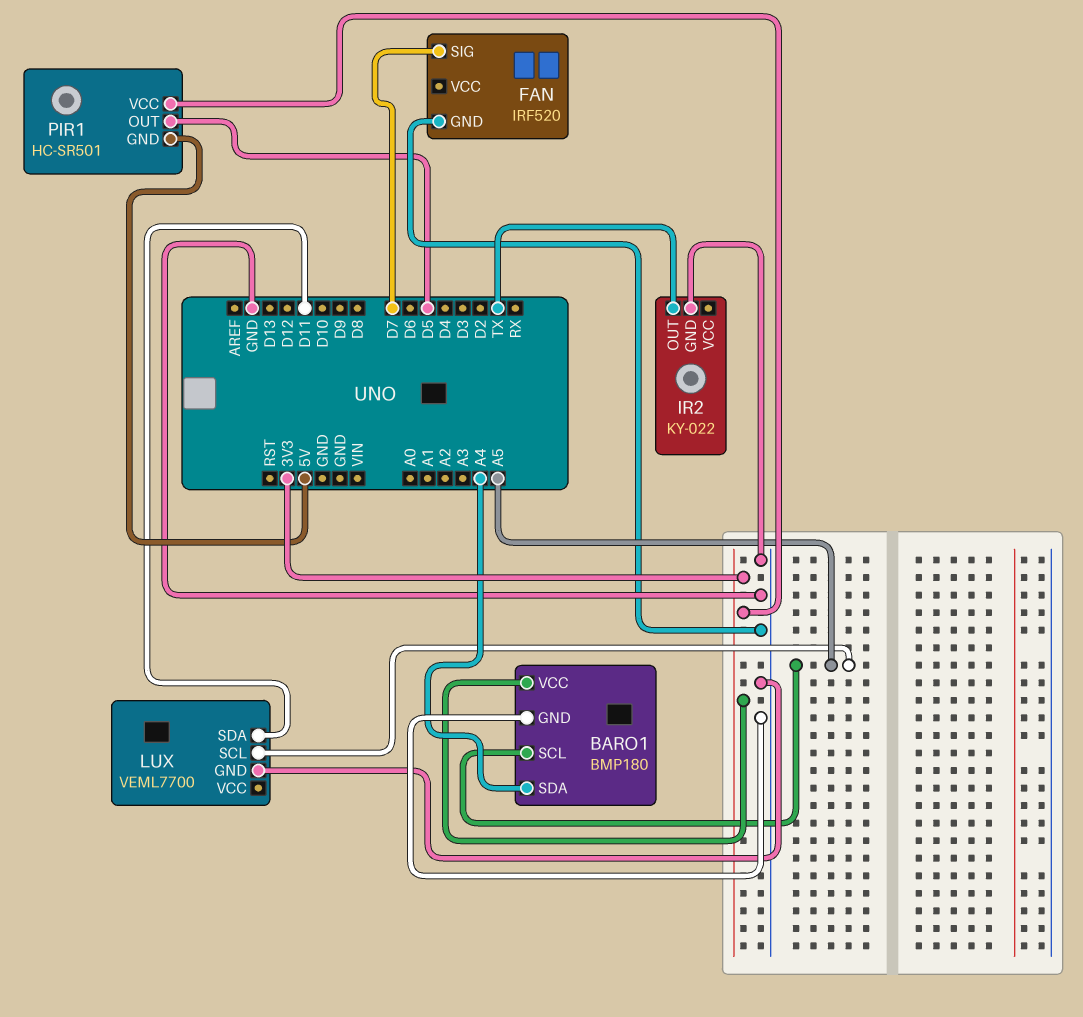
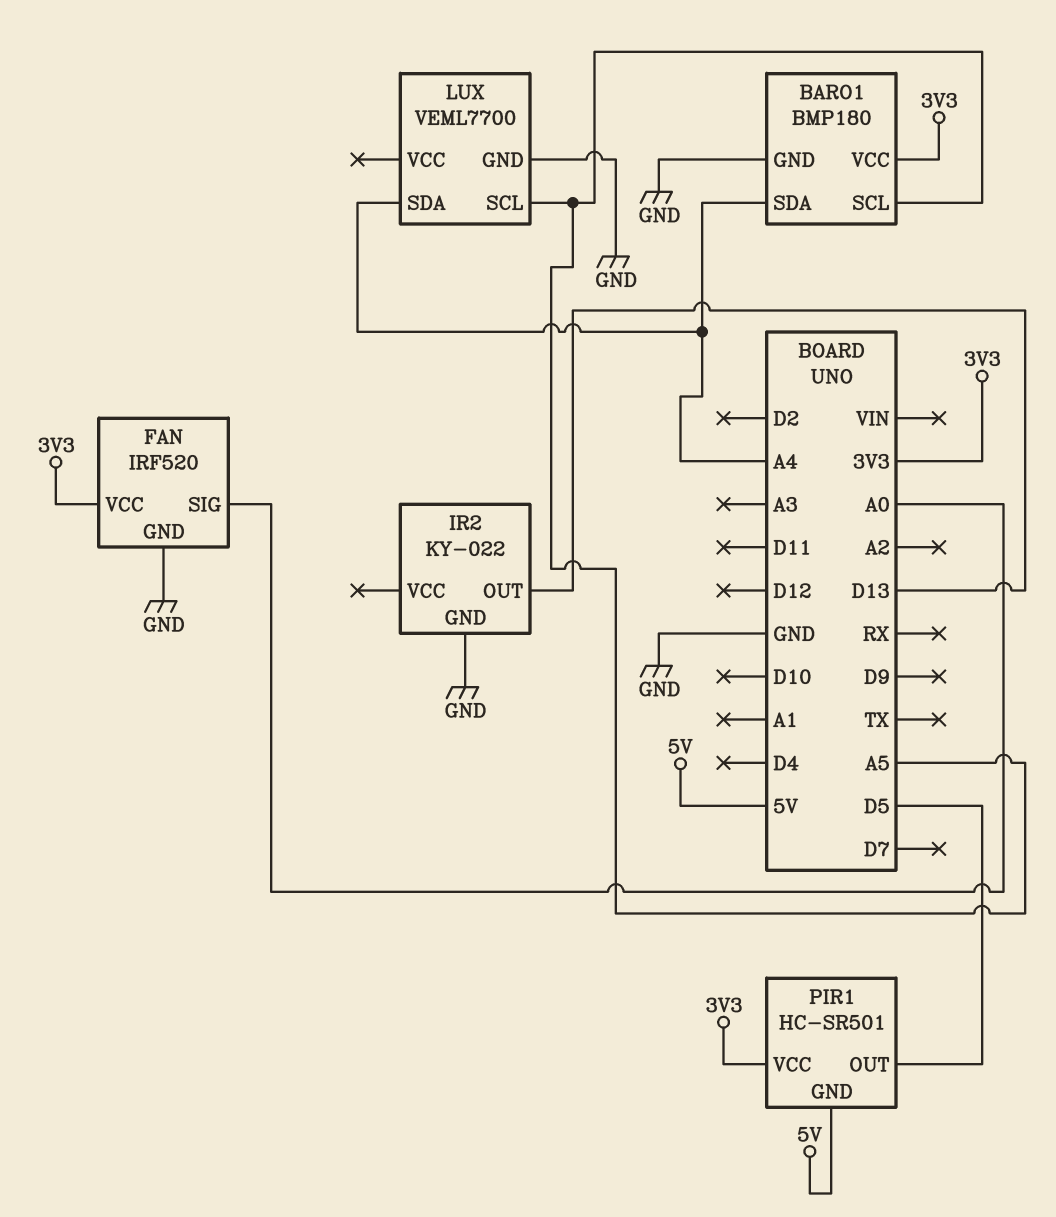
FAN pin SIG: D7 -> A0
FAN pin VCC: none -> 3V3
IR2 pin OUT: TX -> D13
LUX pin SDA: D11 -> A4

